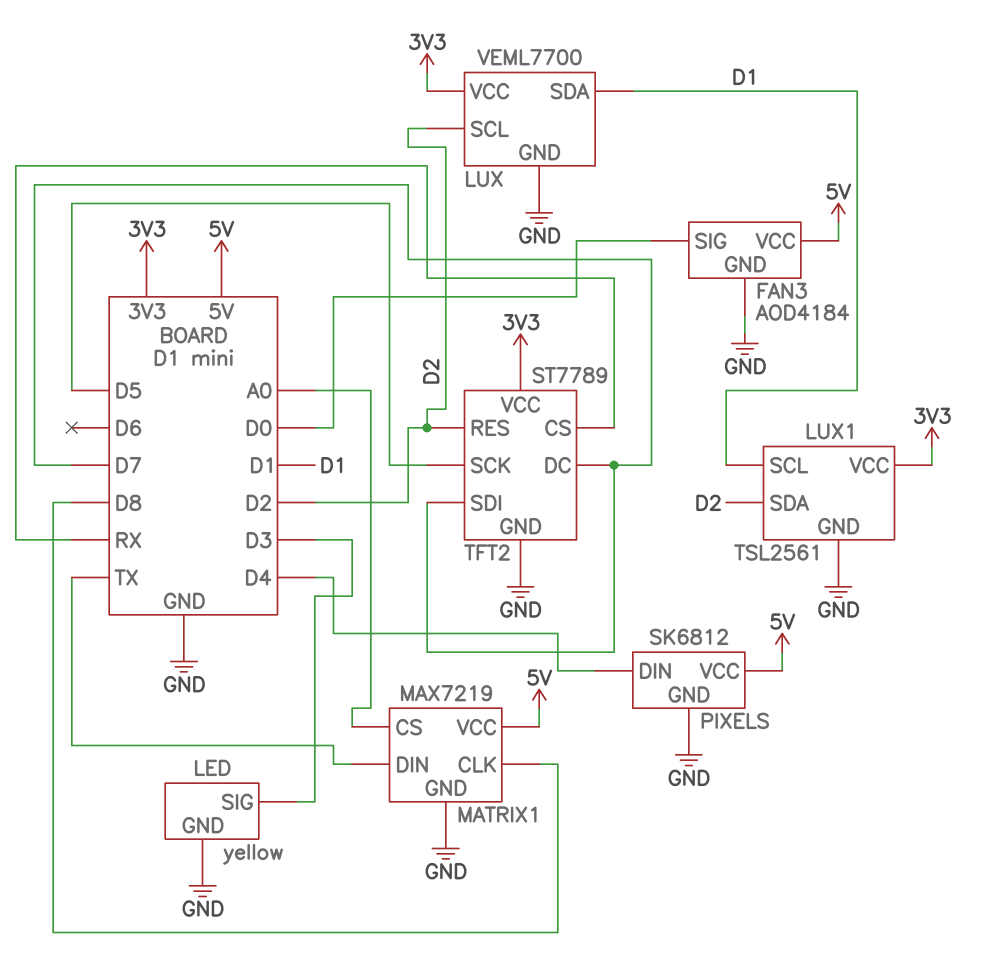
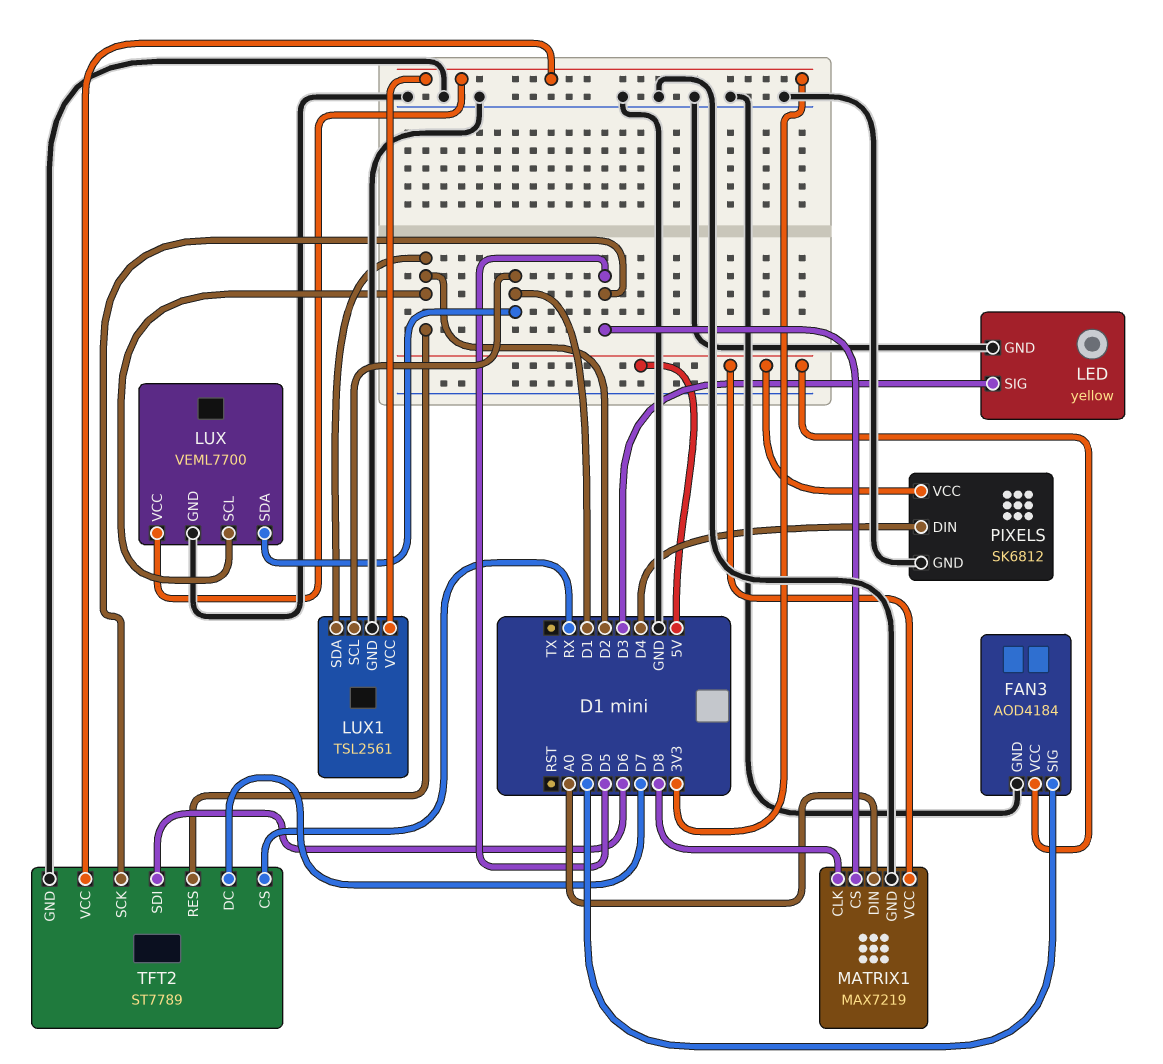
MATRIX1 pin CS: A0 -> D5
MATRIX1 pin DIN: TX -> A0
TFT2 pin SDI: D7 -> D6

